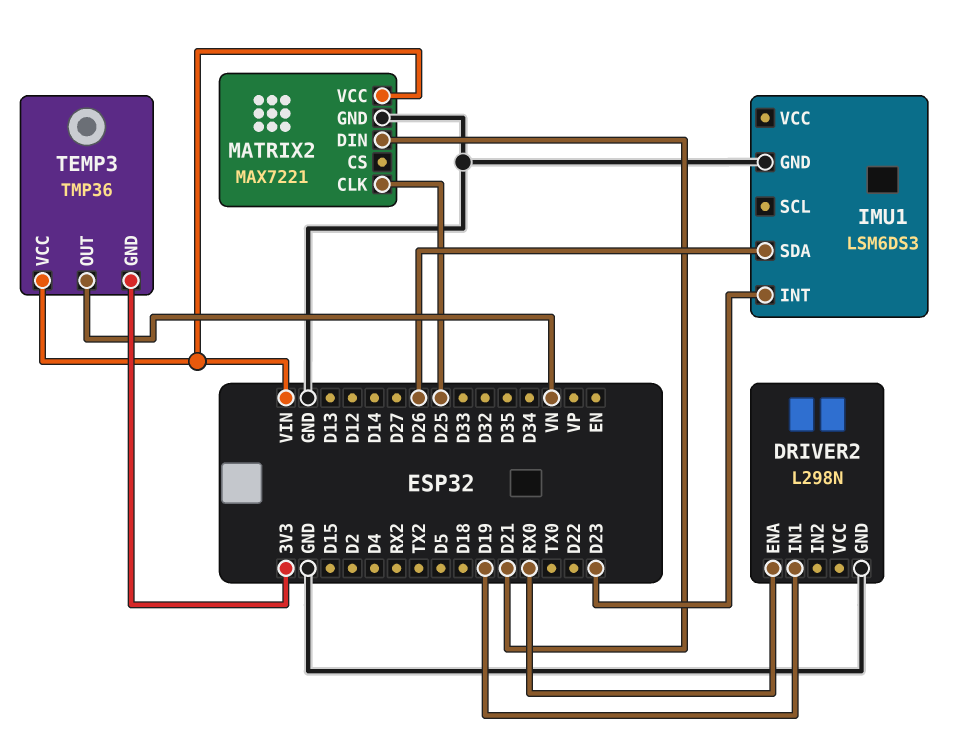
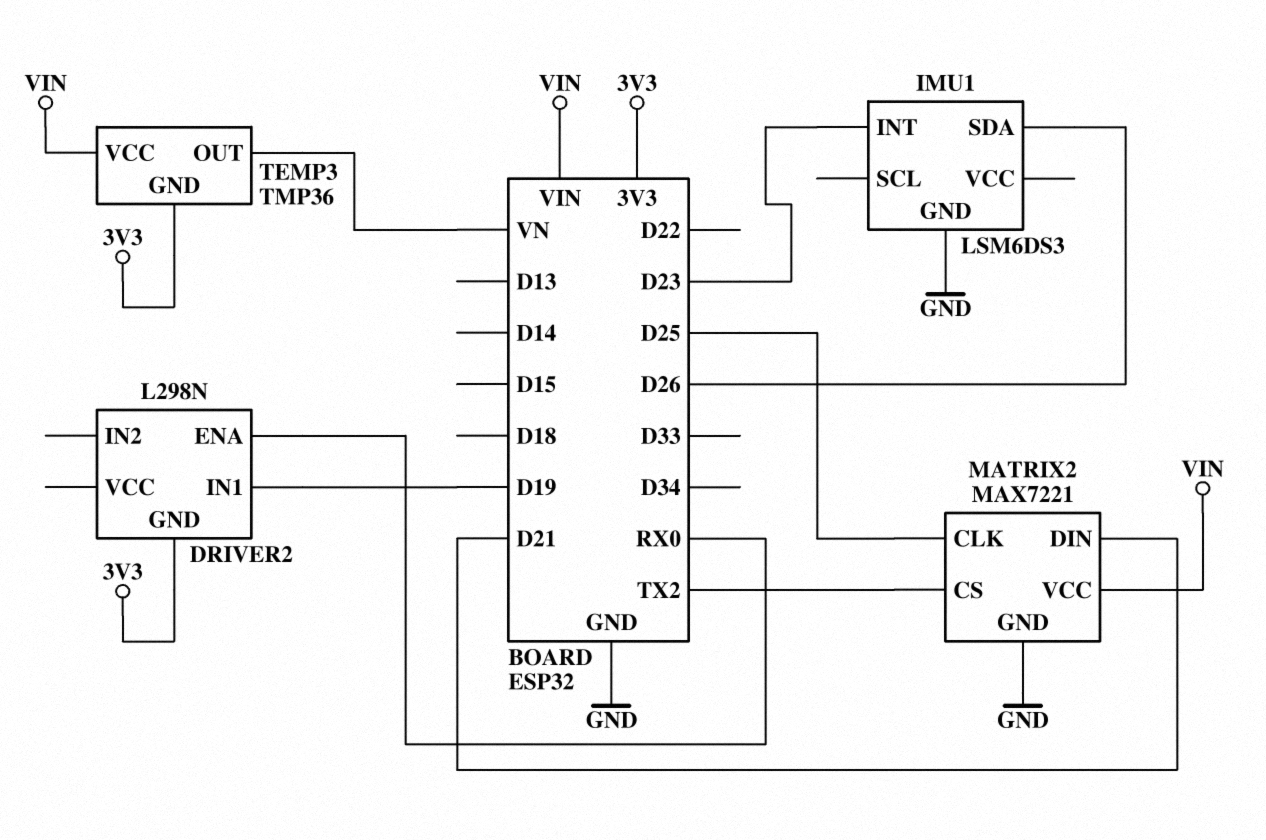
DRIVER2 pin GND: GND -> 3V3
MATRIX2 pin CS: none -> TX2

